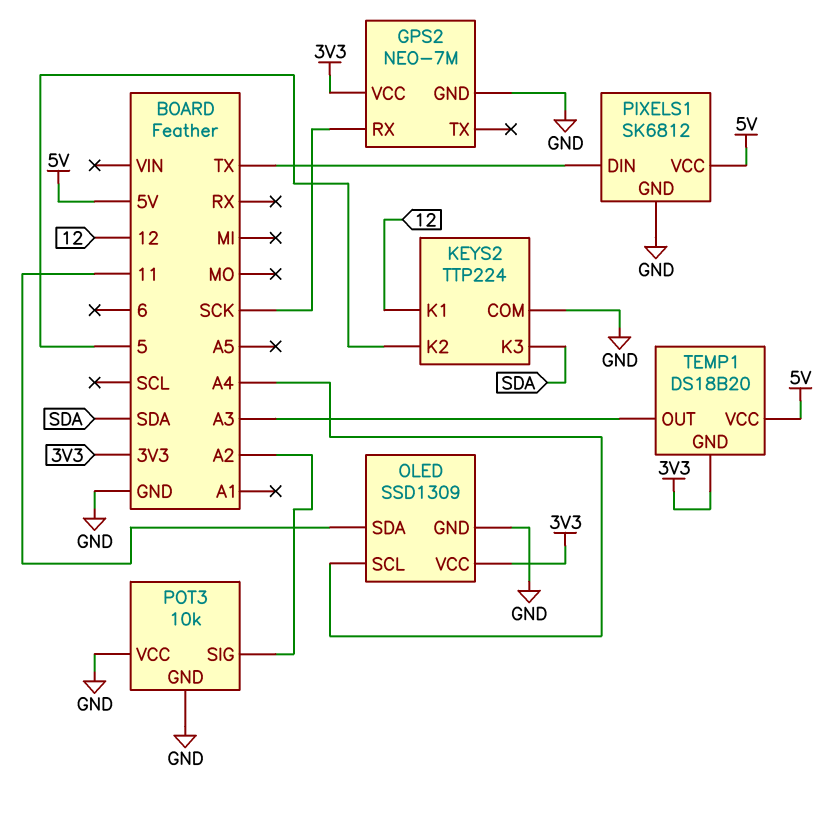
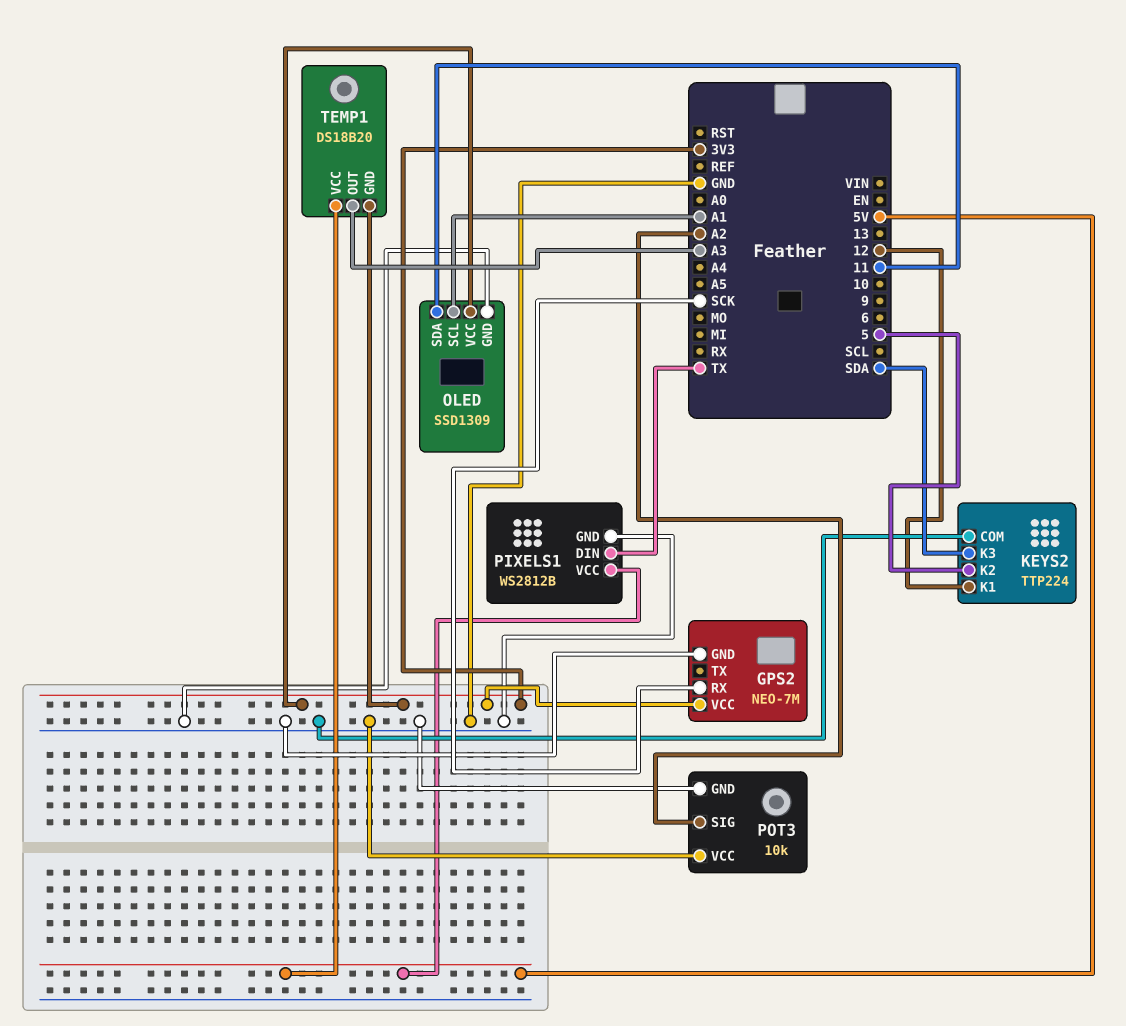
OLED pin SCL: A4 -> A1
PIXELS1: SK6812 -> WS2812B

